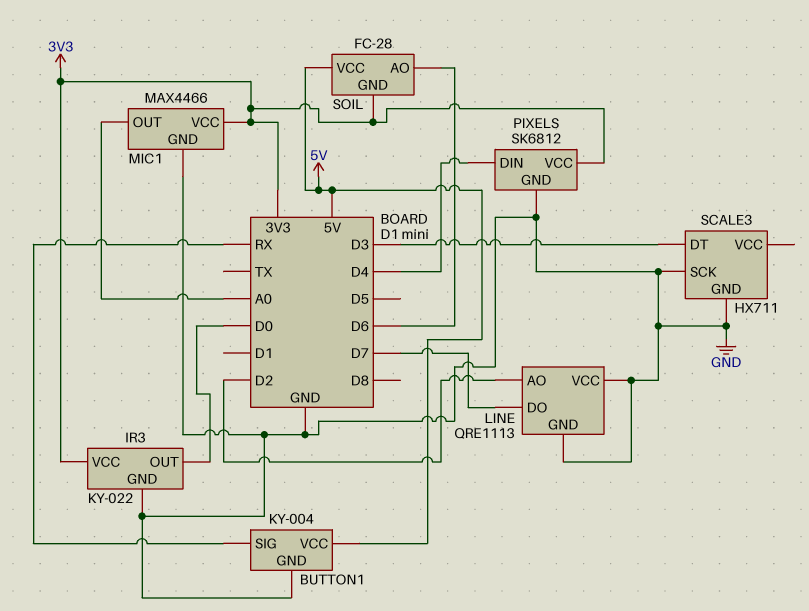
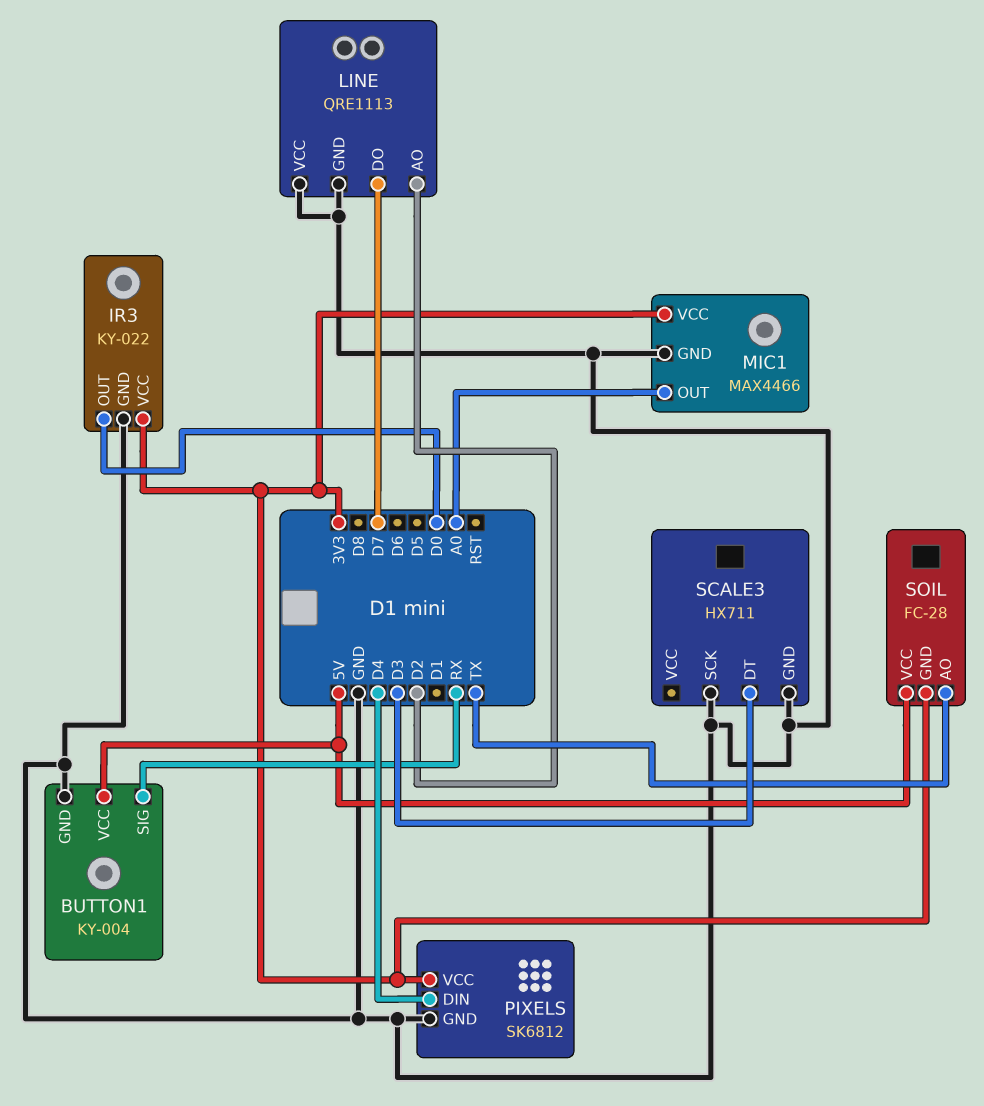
SOIL pin AO: D6 -> TX

